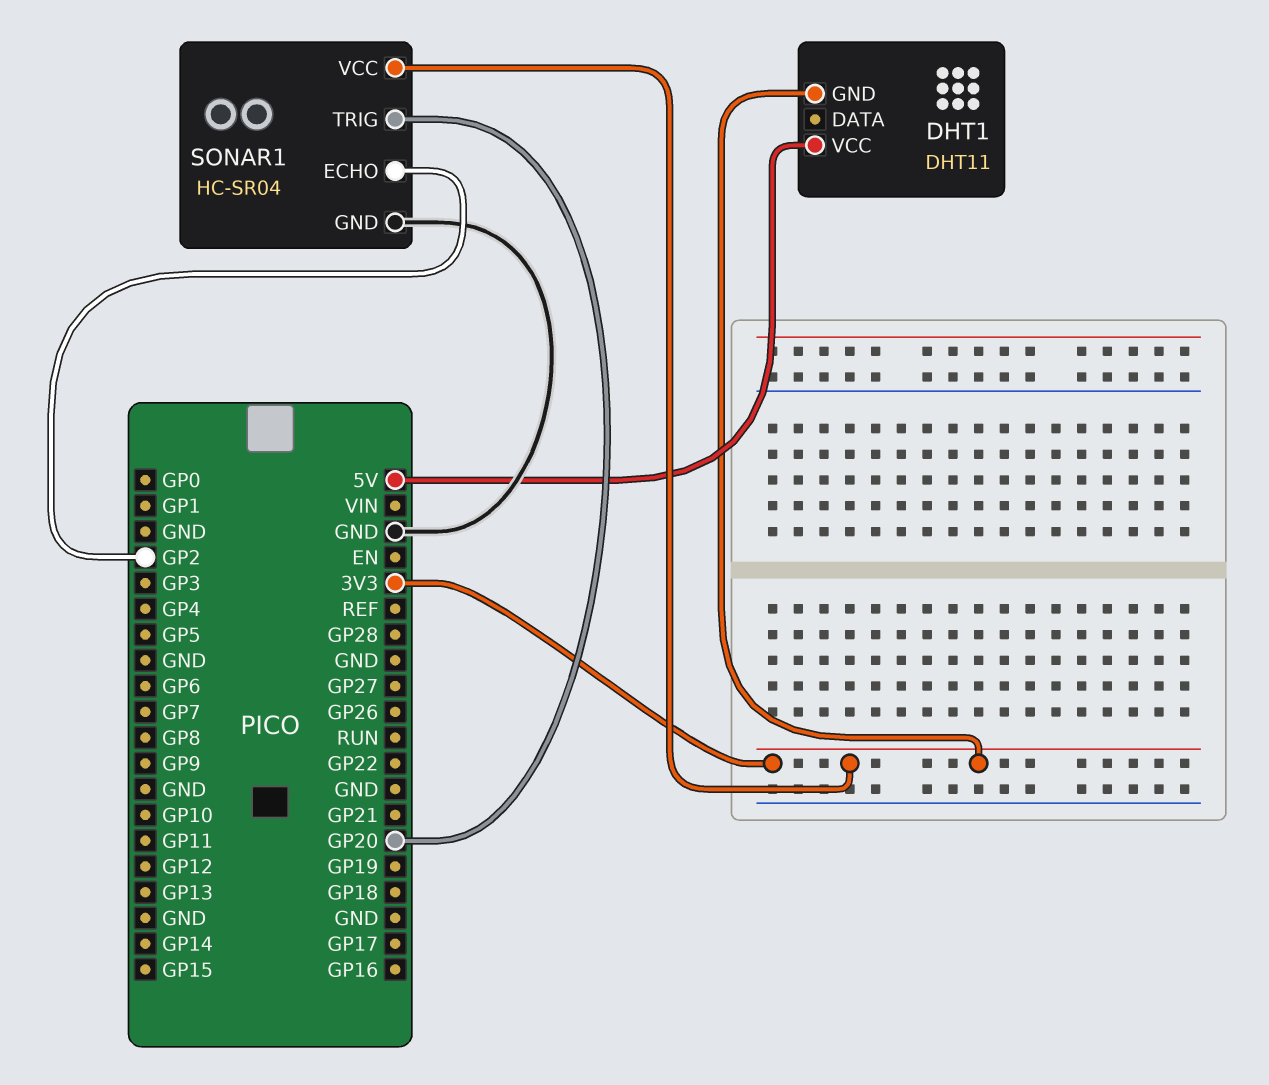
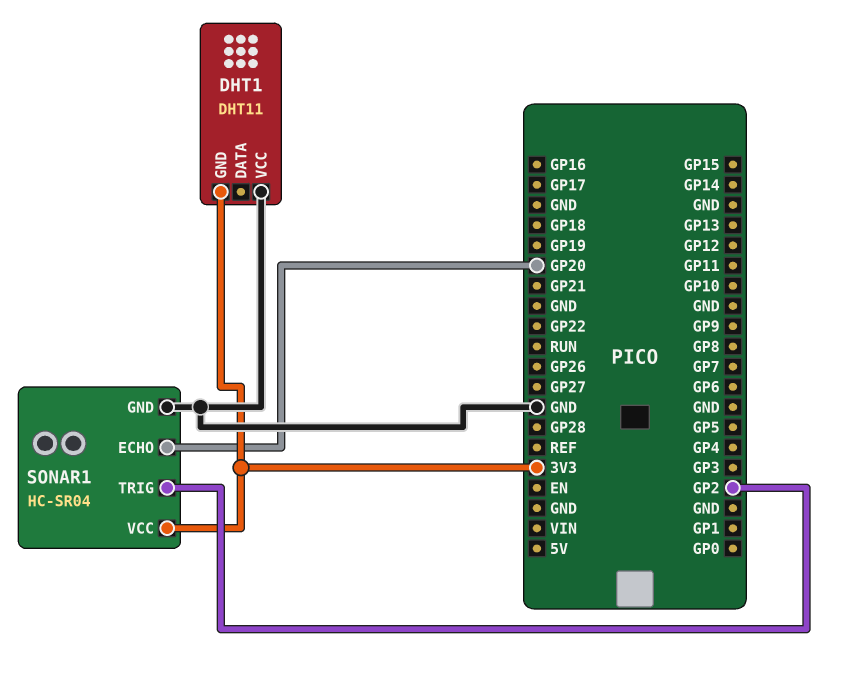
DHT1 pin VCC: 5V -> GND
SONAR1 pin ECHO: GP2 -> GP20
SONAR1 pin TRIG: GP20 -> GP2

